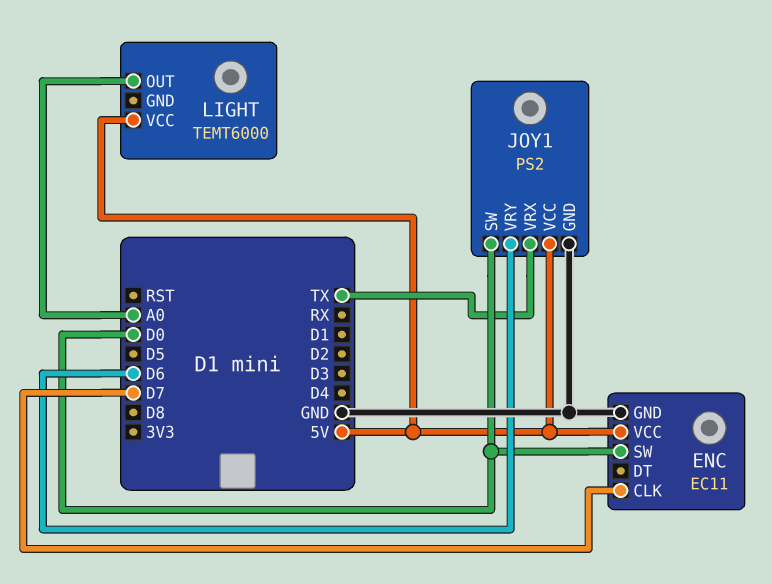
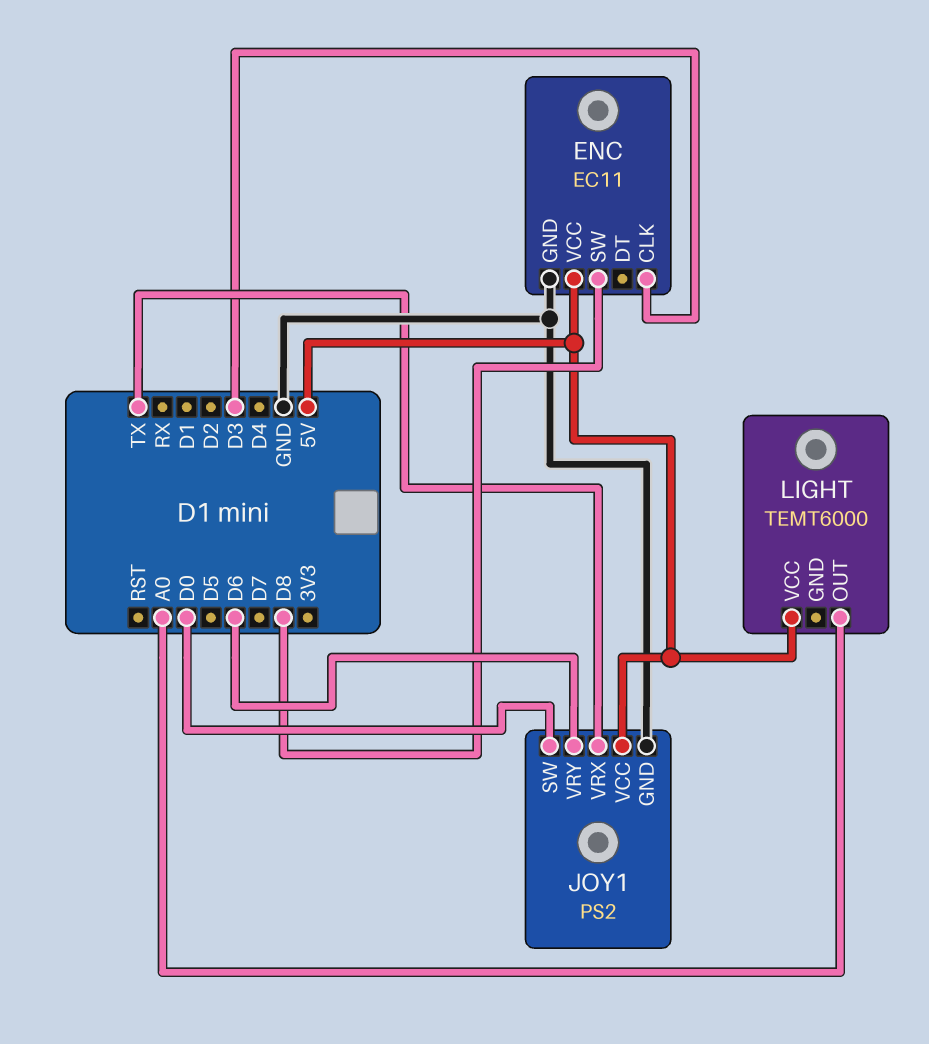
ENC pin CLK: D7 -> D3
ENC pin SW: D0 -> D8

